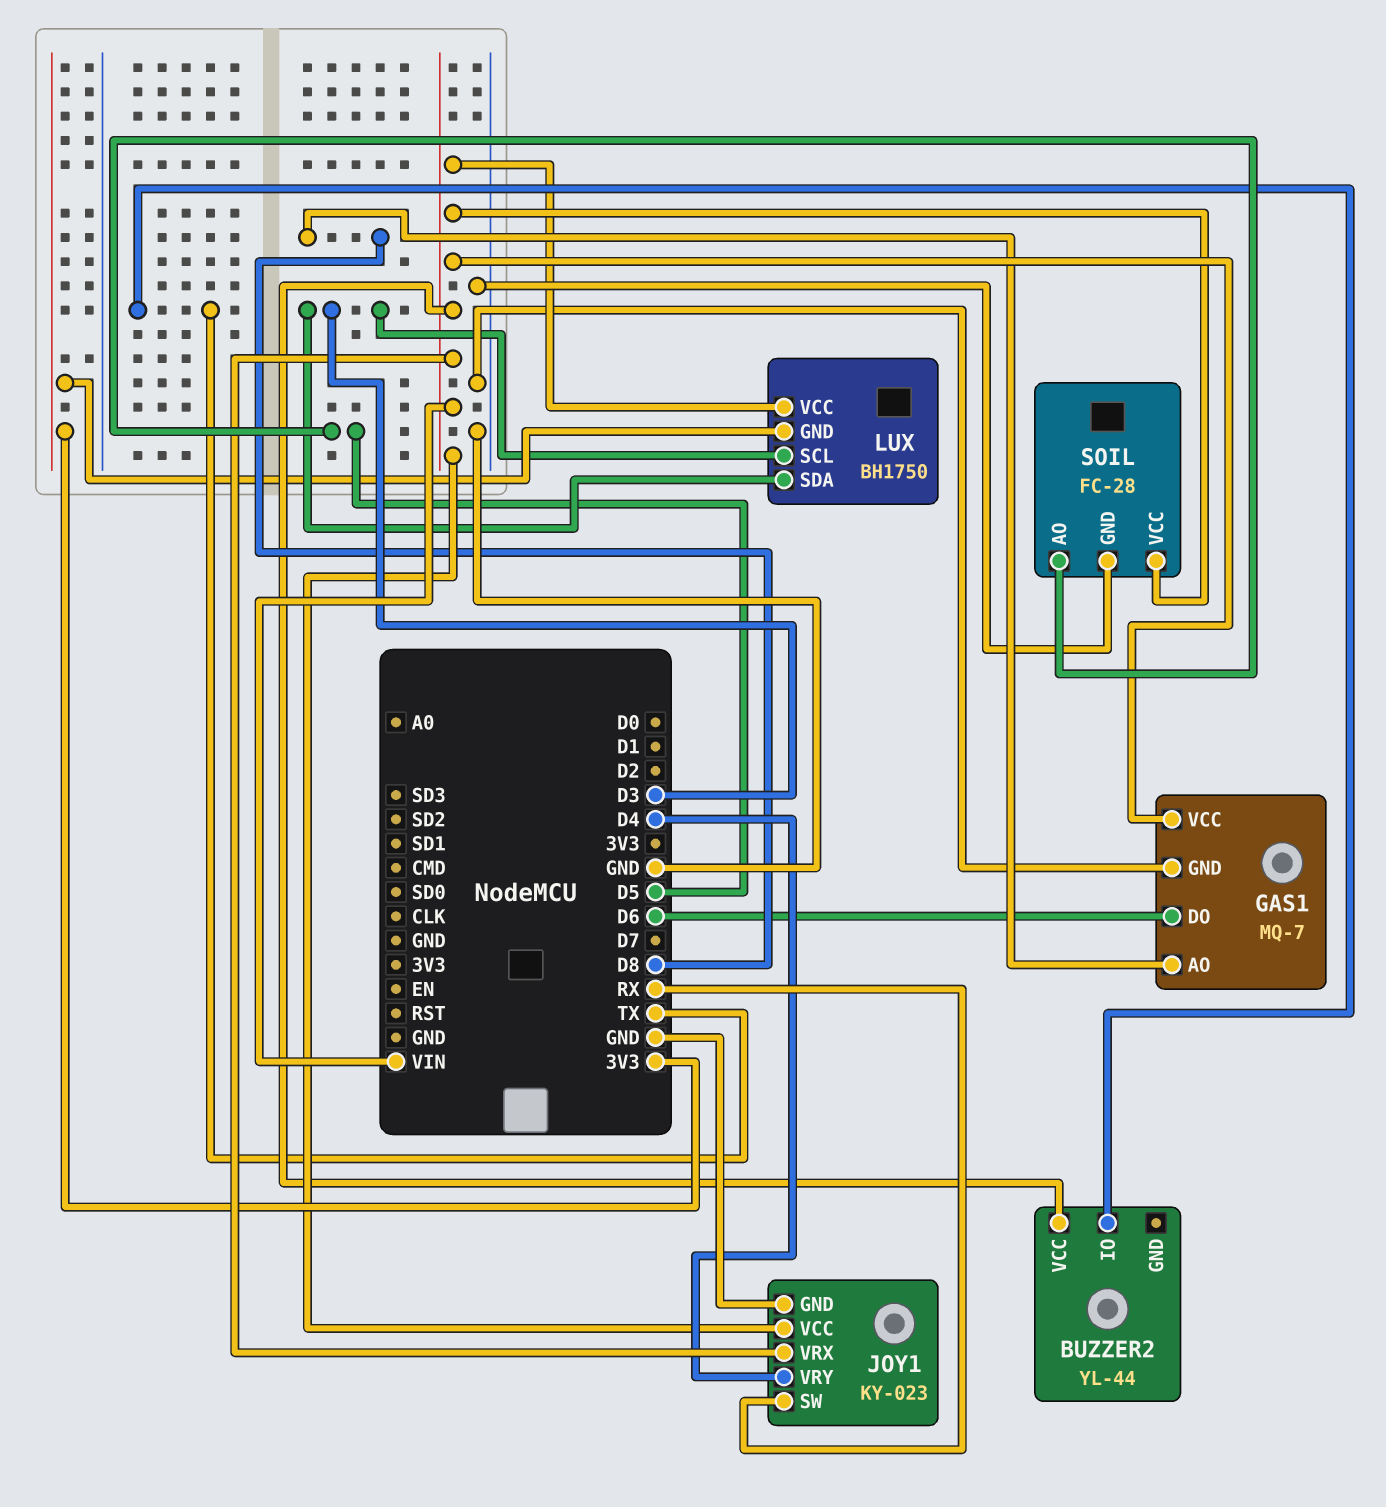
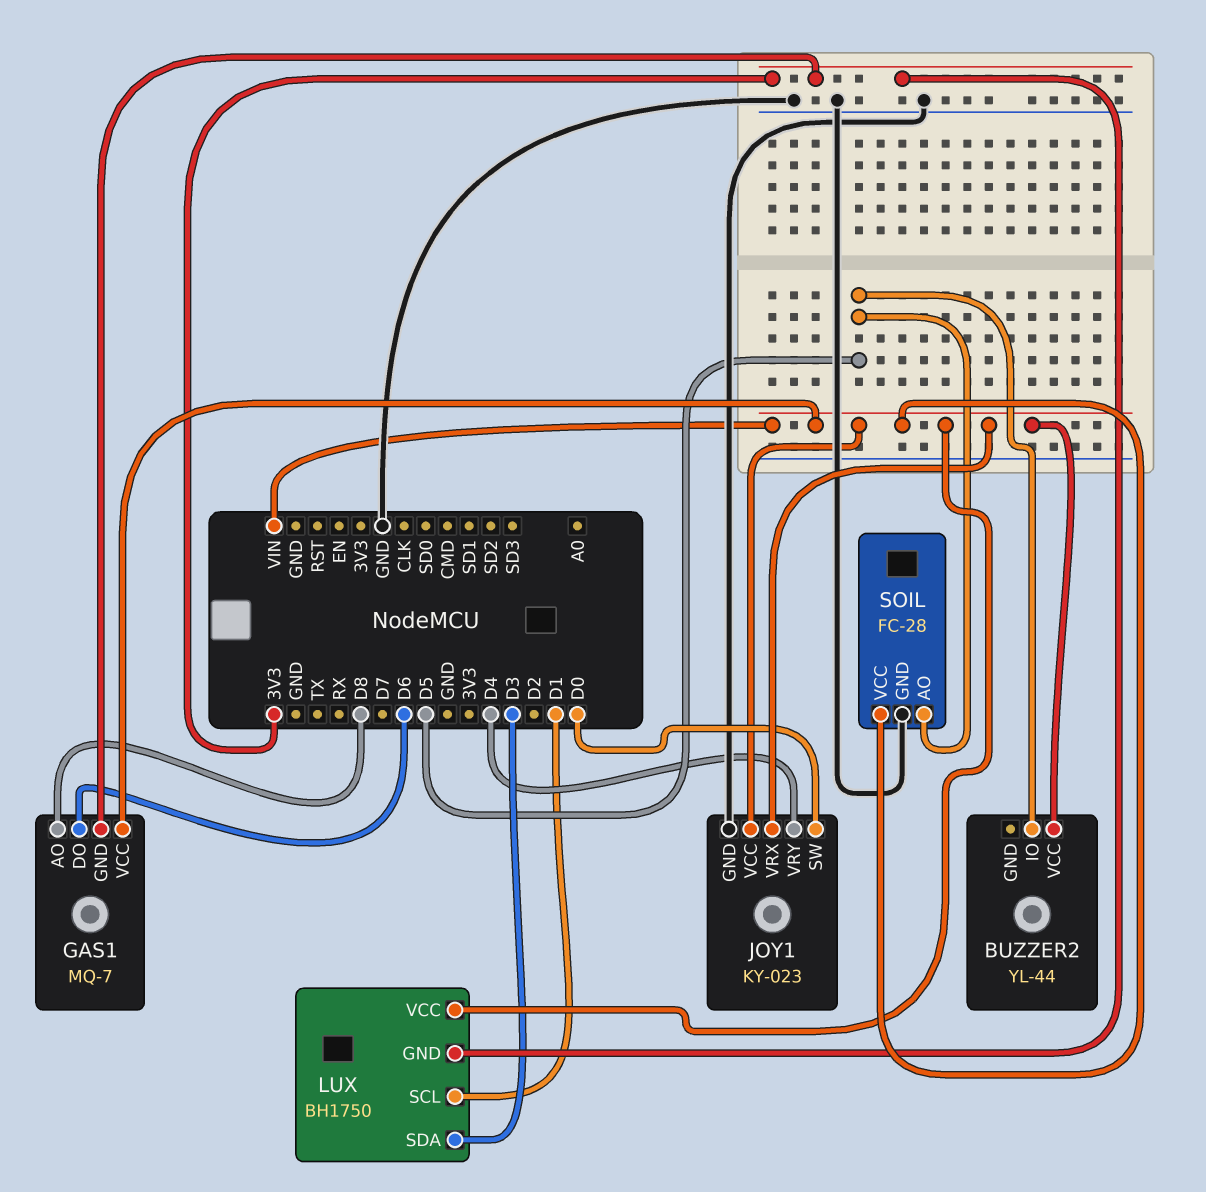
BUZZER2 pin IO: TX -> D5
GAS1 pin GND: GND -> 3V3
JOY1 pin SW: RX -> D0
LUX pin SCL: D3 -> D1

